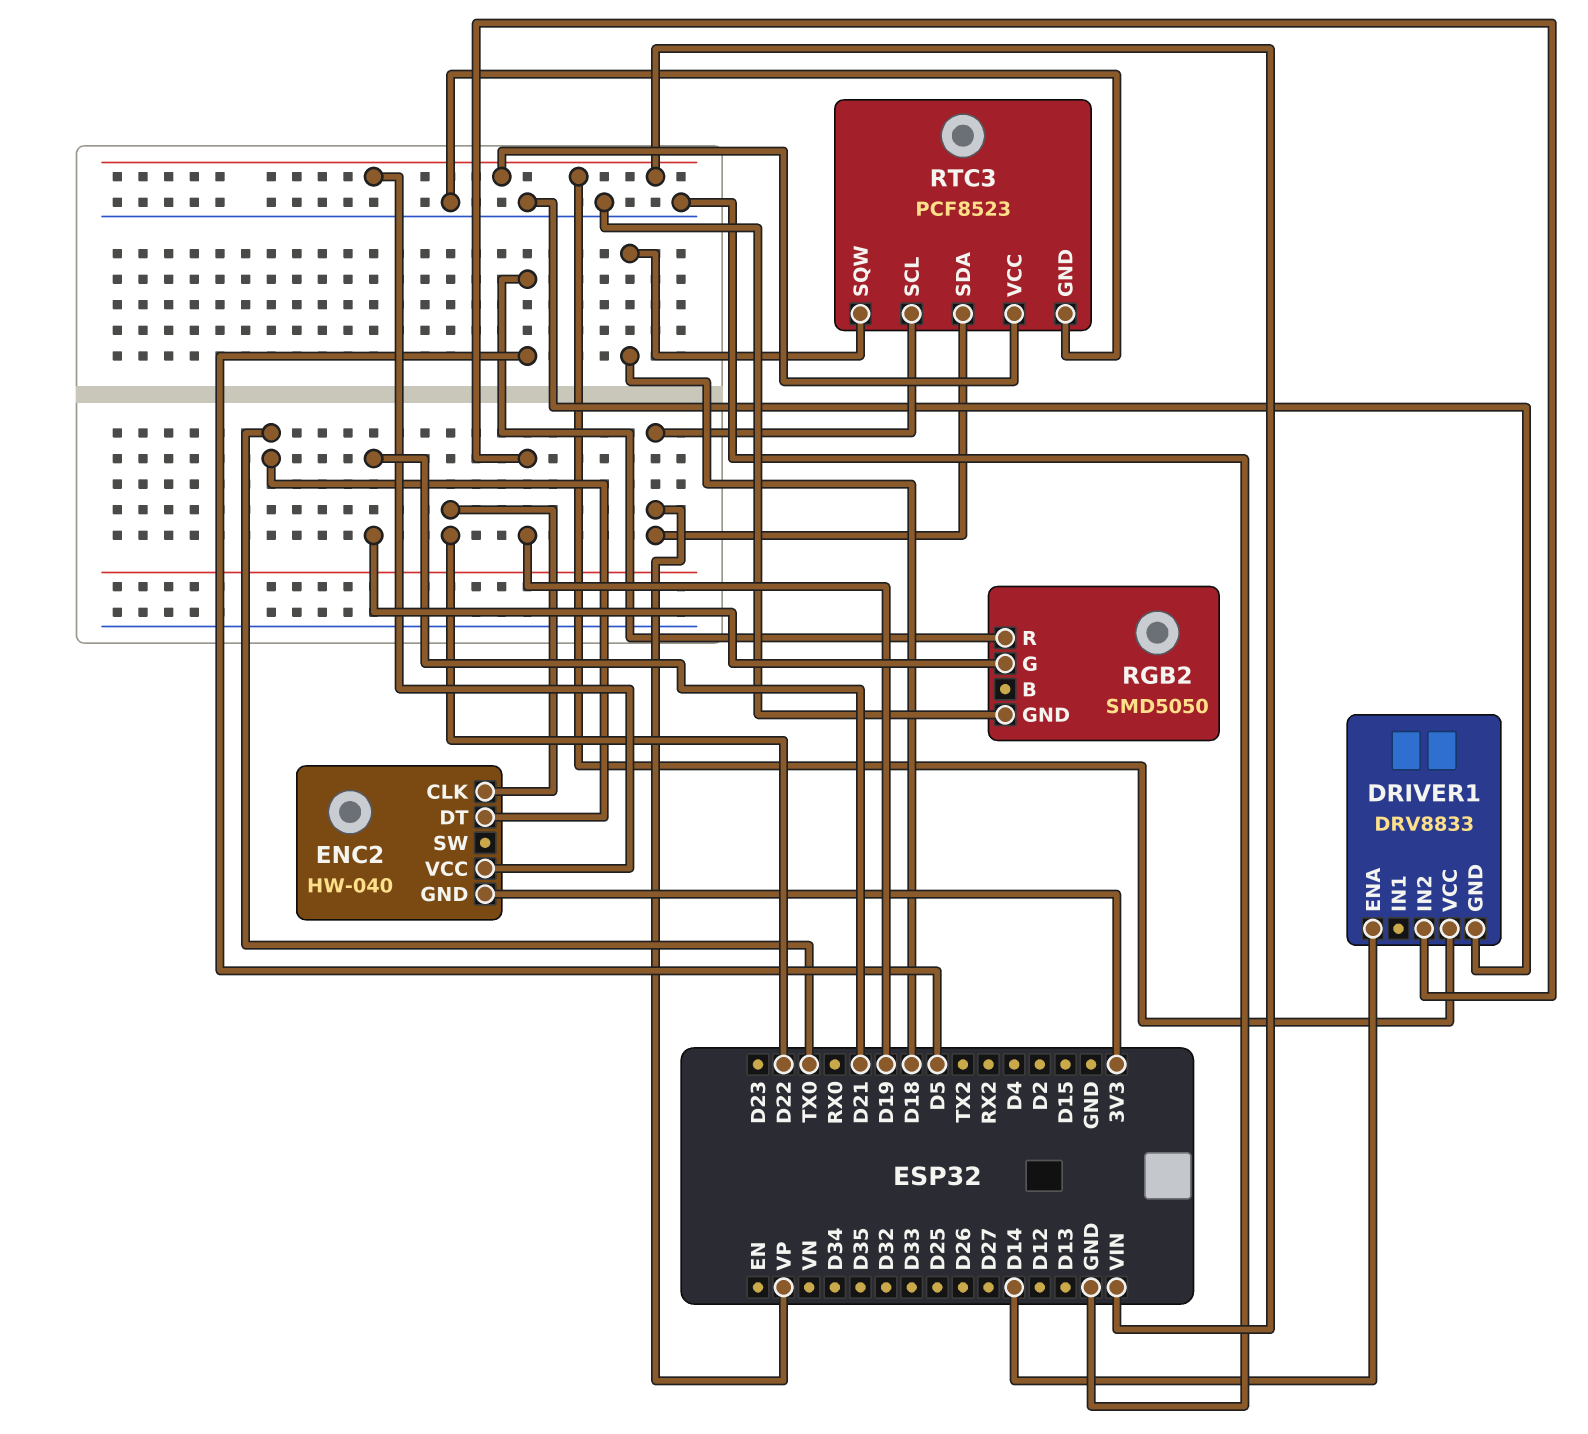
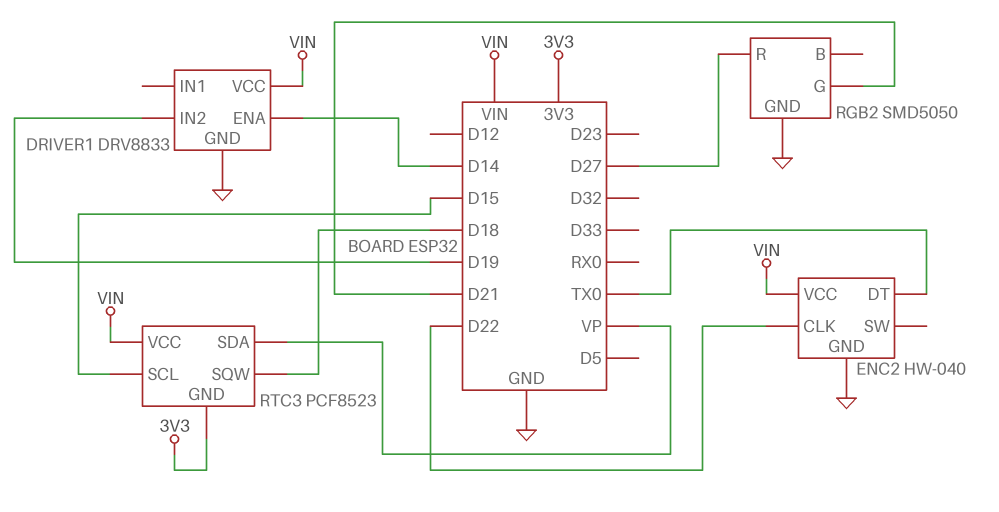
ENC2 pin GND: 3V3 -> GND
RGB2 pin R: D5 -> D27
RTC3 pin GND: GND -> 3V3
RTC3 pin SCL: VP -> D15

